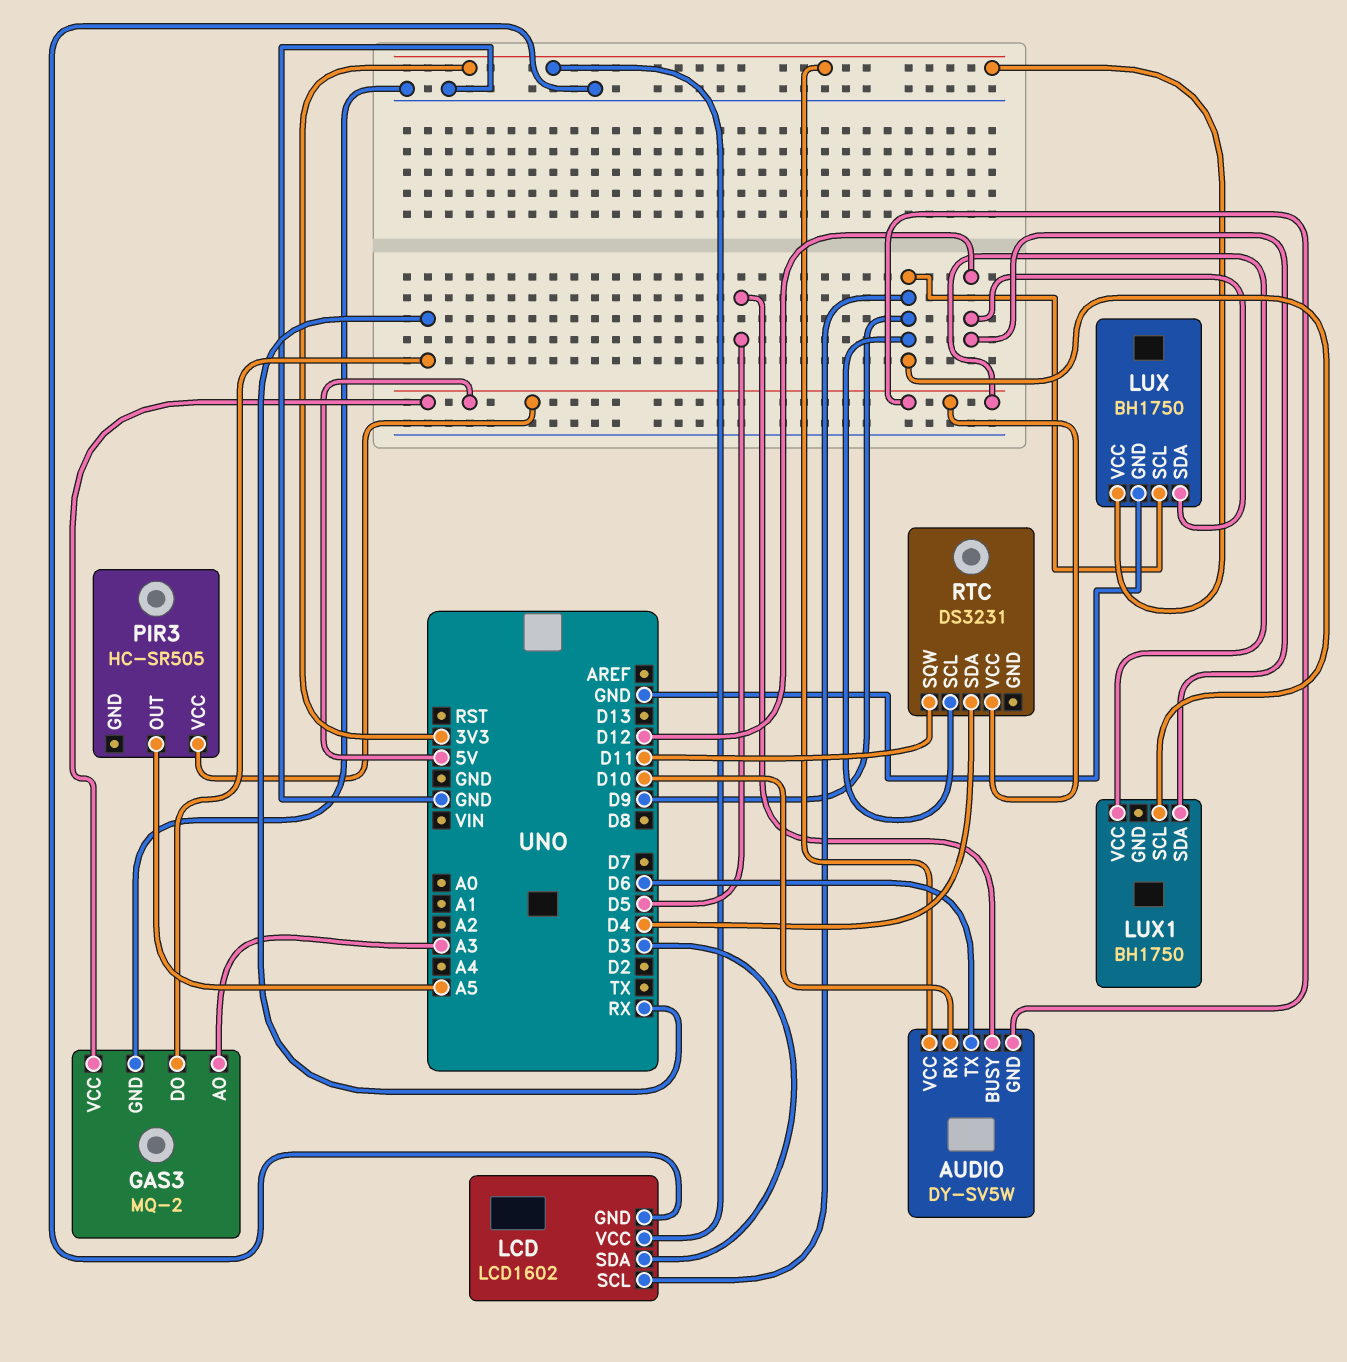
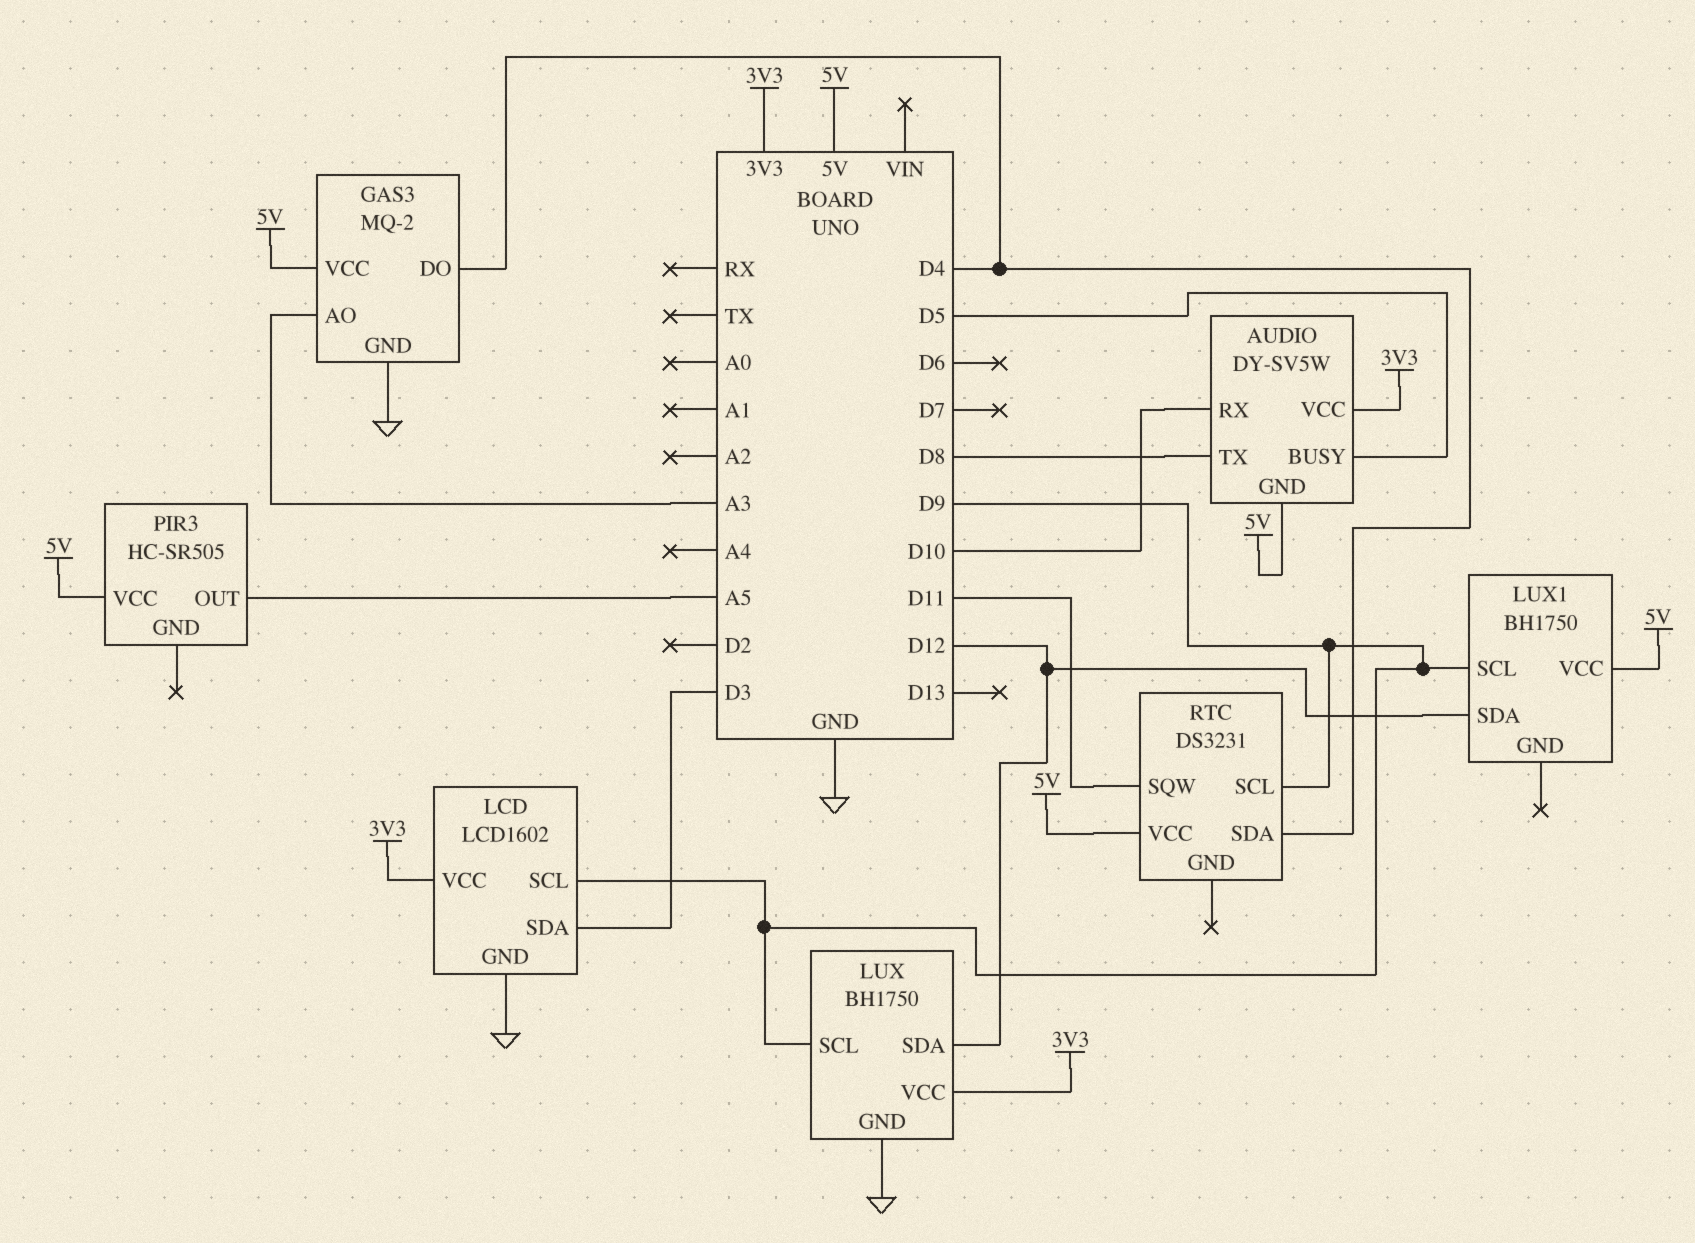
AUDIO pin TX: D6 -> D8
GAS3 pin DO: RX -> D4

